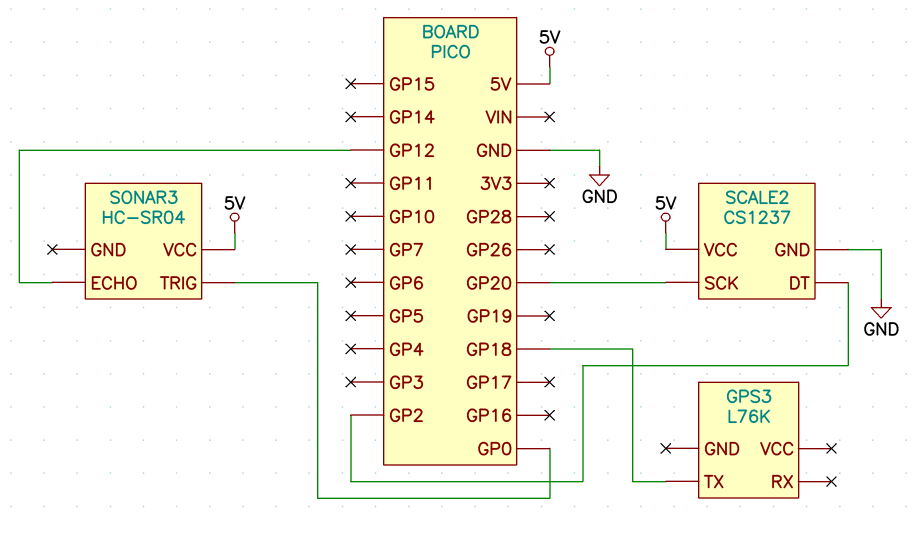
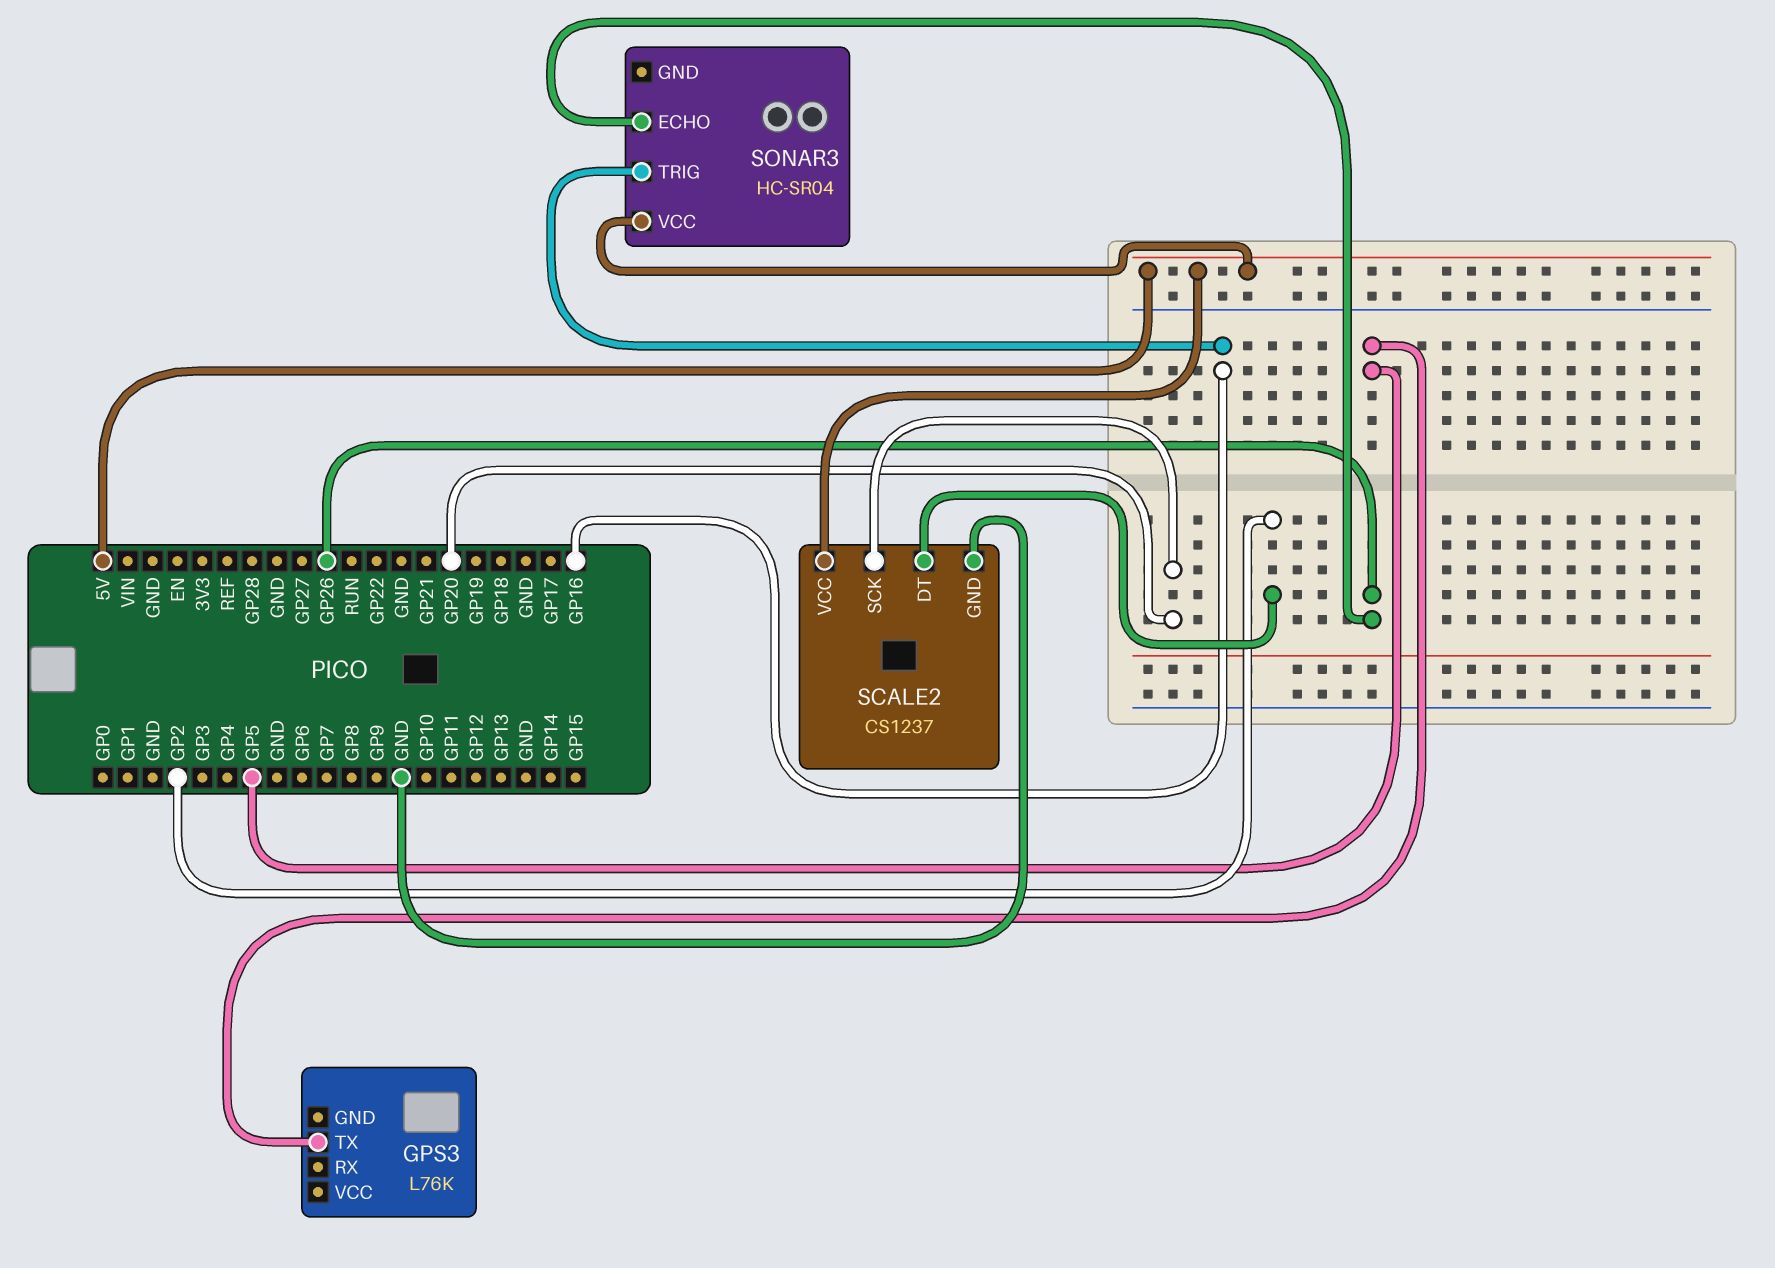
GPS3 pin TX: GP18 -> GP5
SONAR3 pin ECHO: GP12 -> GP26
SONAR3 pin TRIG: GP0 -> GP16

